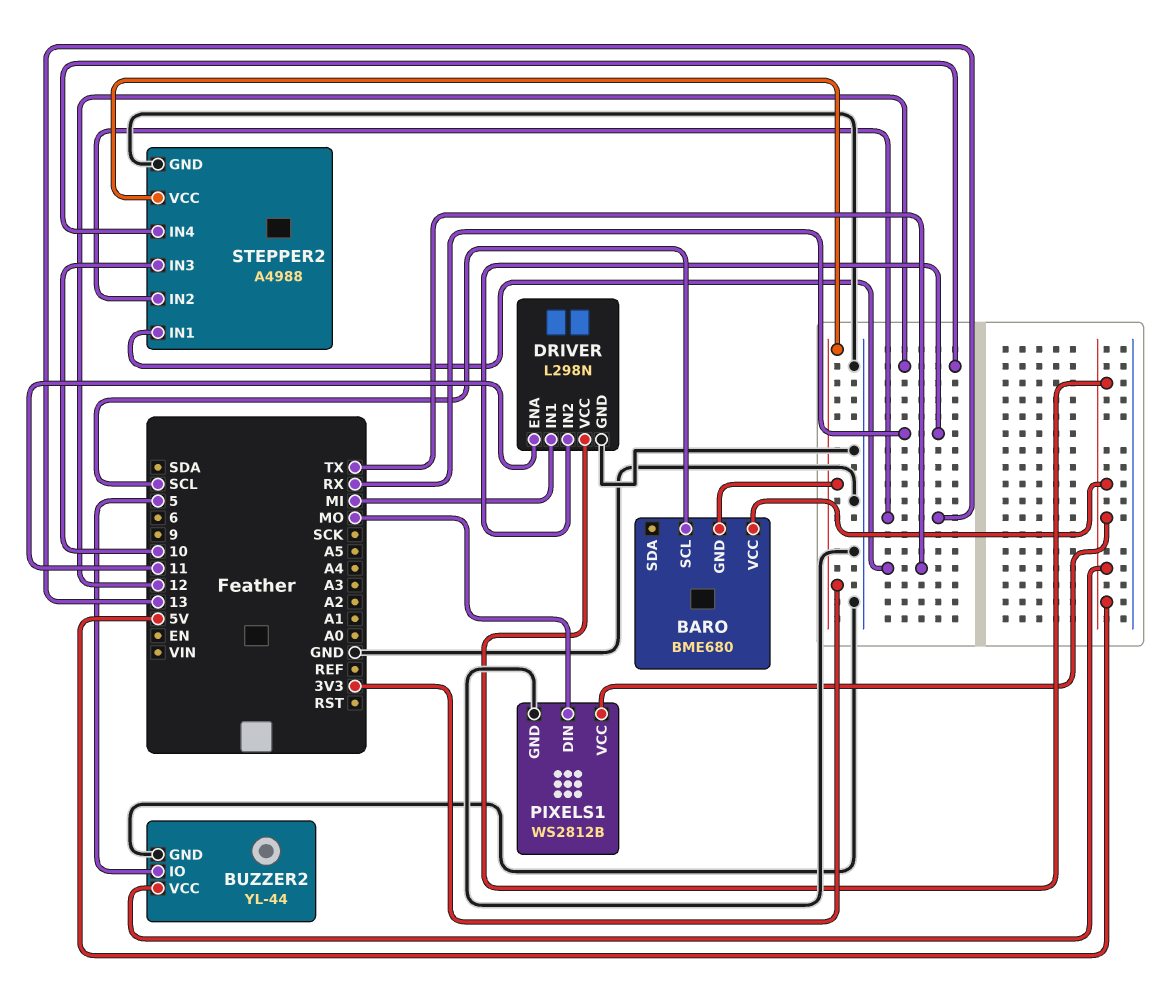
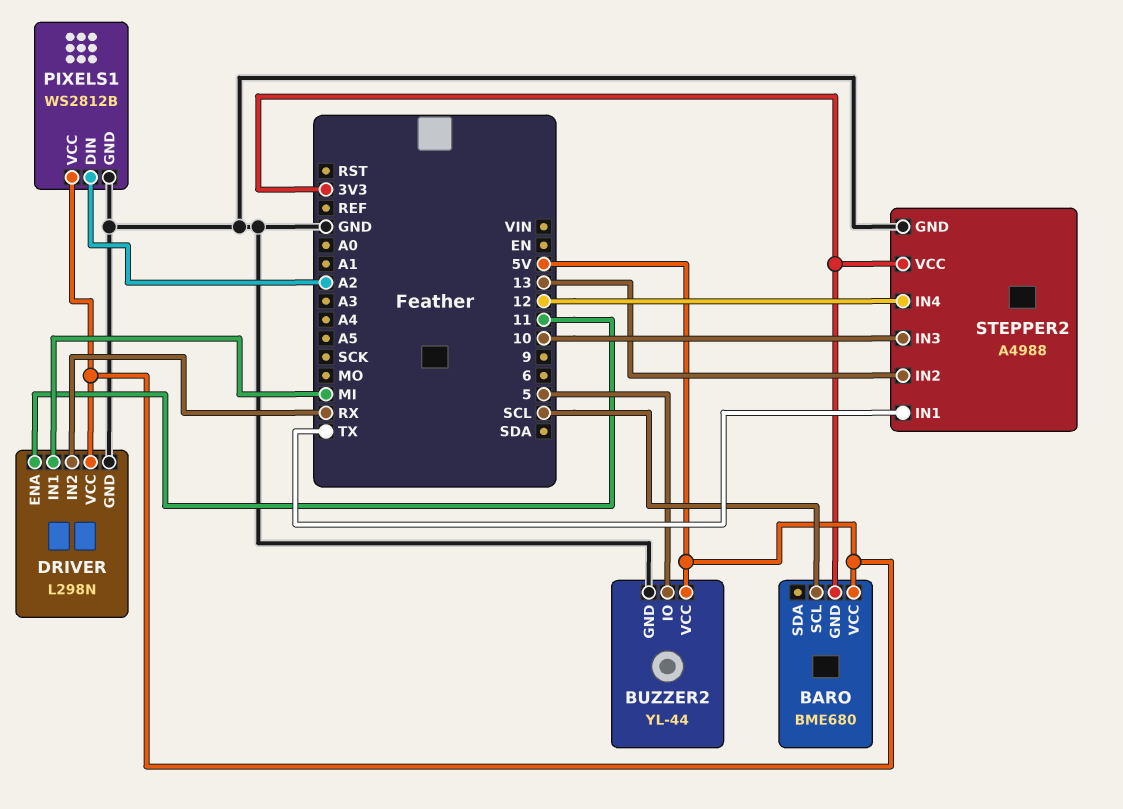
PIXELS1 pin DIN: MO -> A2

